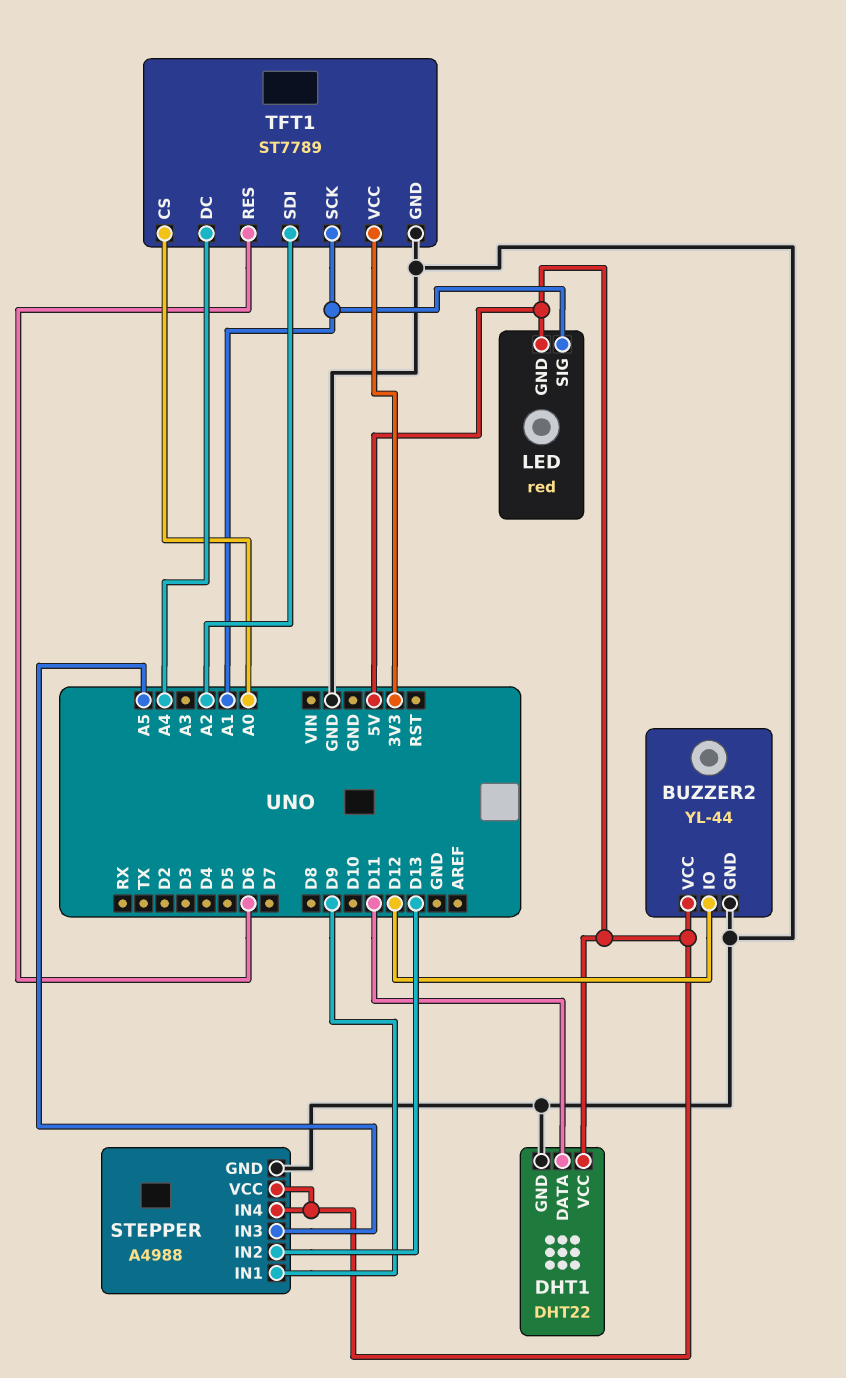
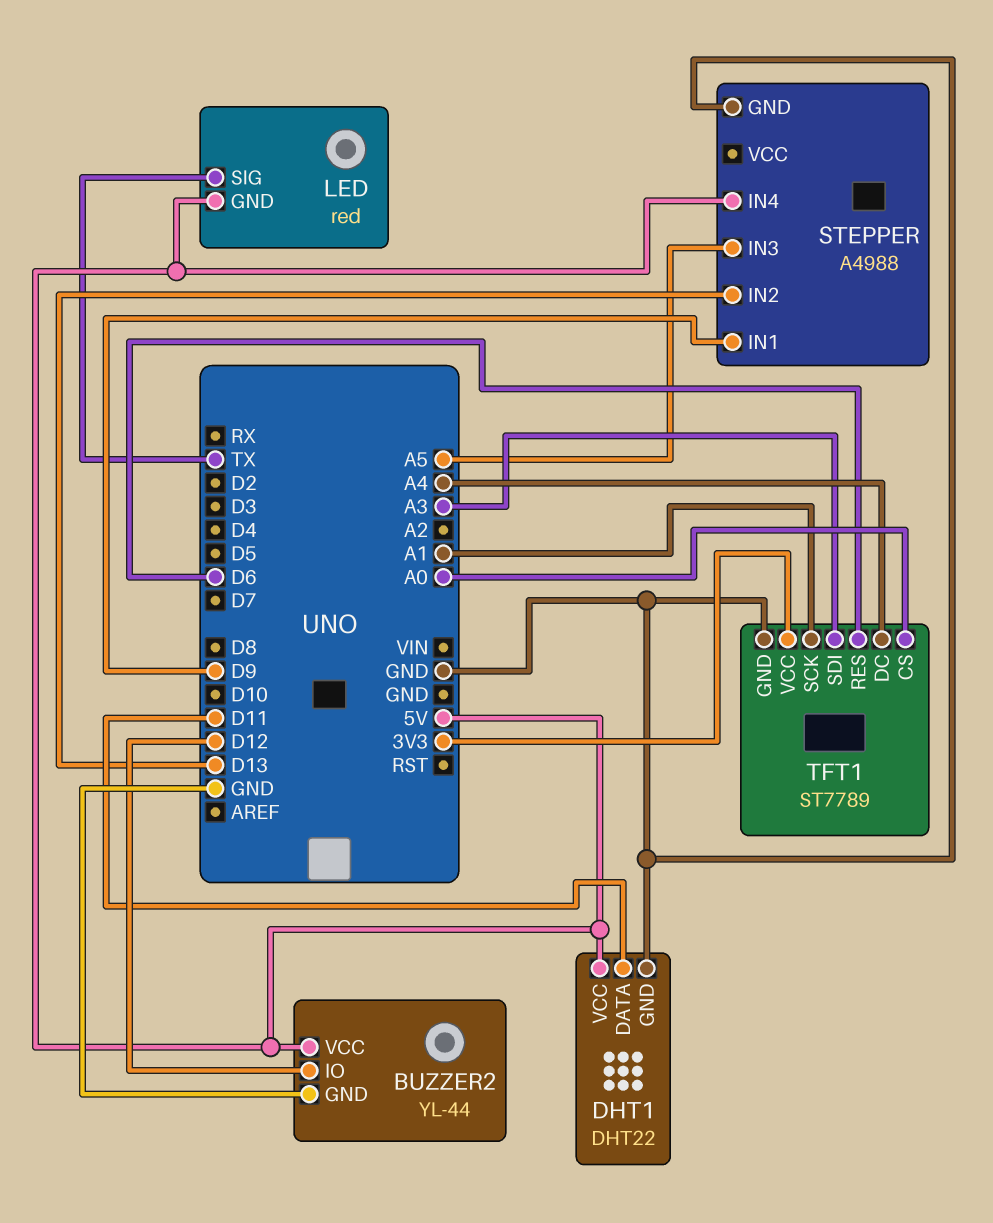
LED pin SIG: A1 -> TX
STEPPER pin VCC: 5V -> none
TFT1 pin SDI: A2 -> A3

